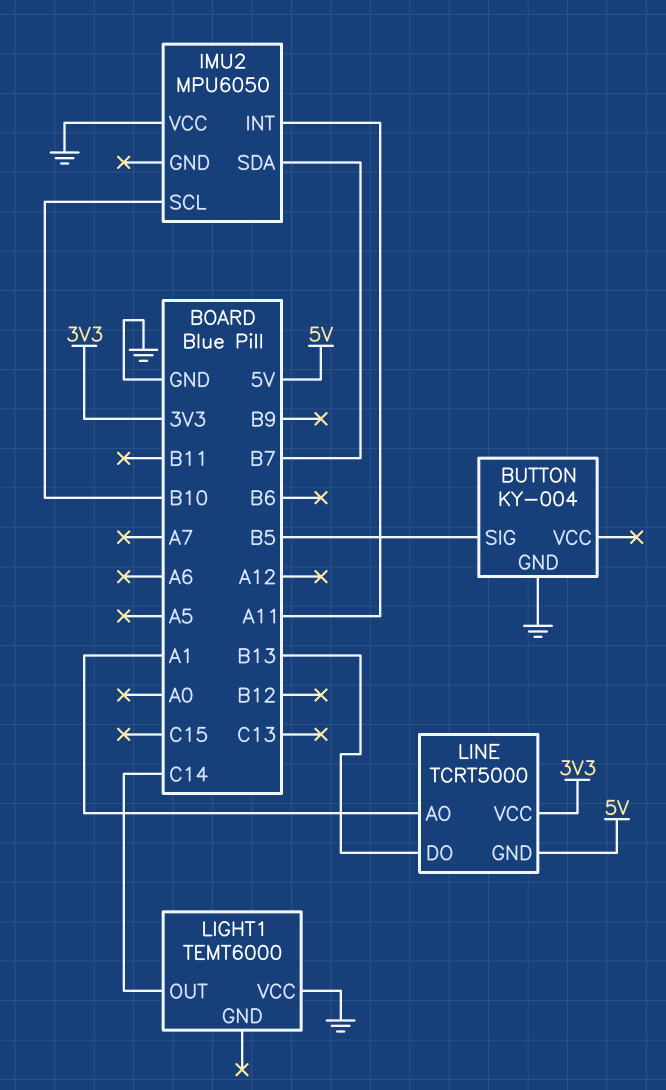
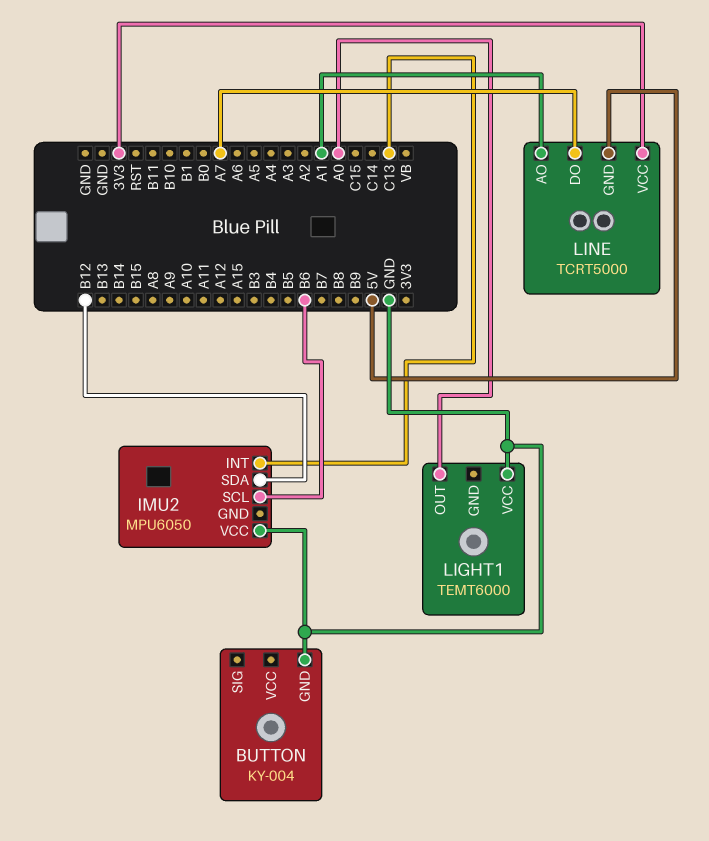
BUTTON pin SIG: B5 -> none
IMU2 pin INT: A11 -> C13
IMU2 pin SCL: B10 -> B6
IMU2 pin SDA: B7 -> B12
LIGHT1 pin OUT: C14 -> A0
LINE pin DO: B13 -> A7

